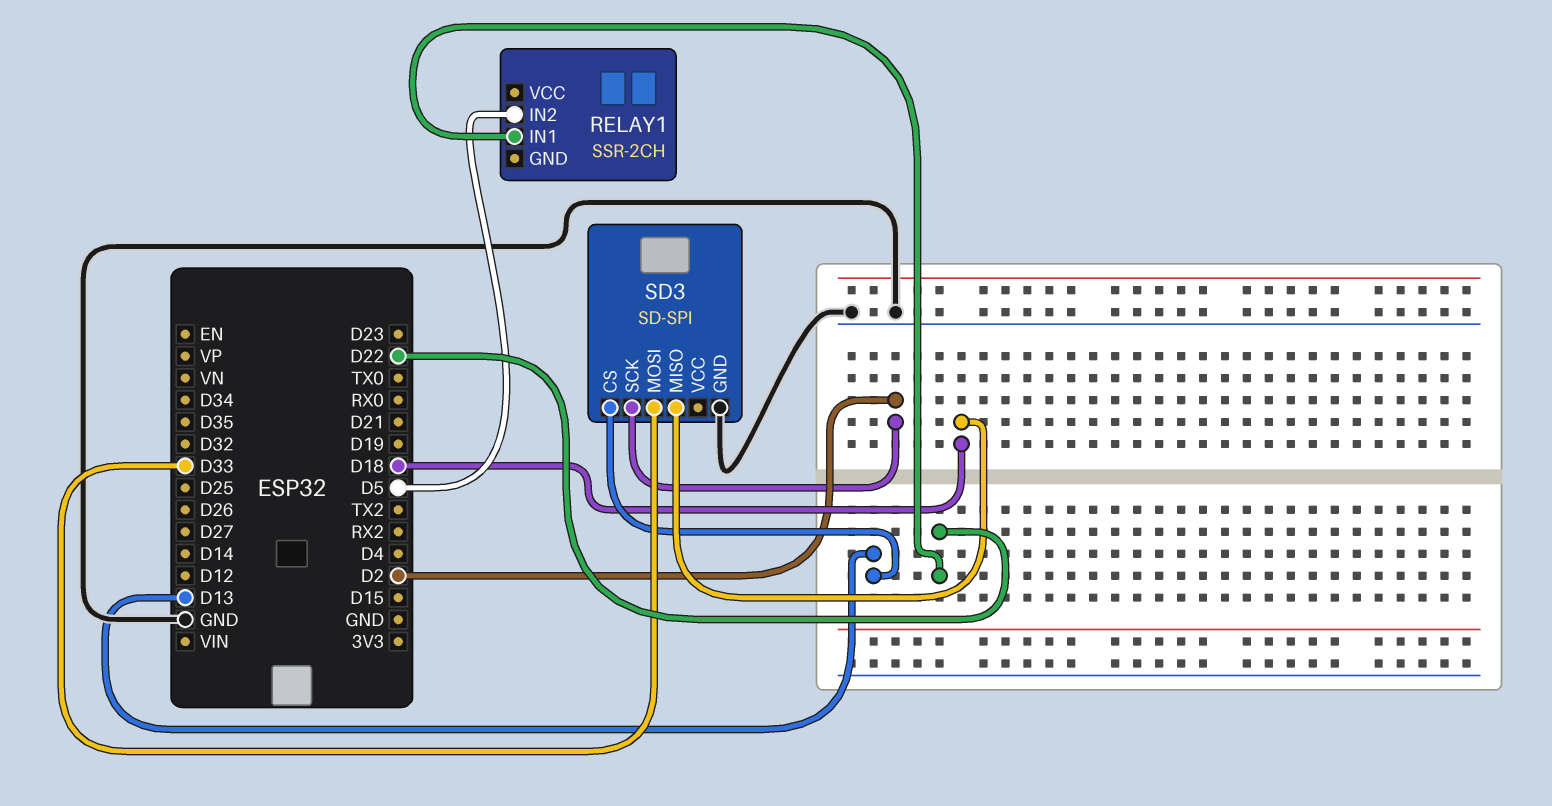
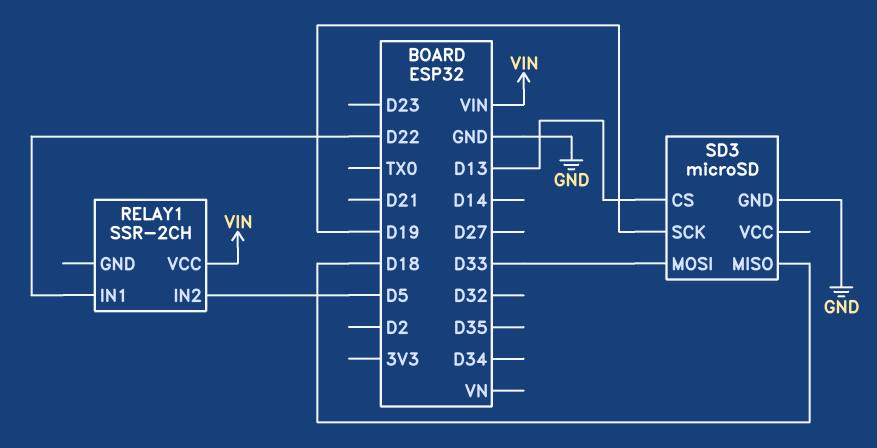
RELAY1 pin VCC: none -> VIN
SD3: SD-SPI -> microSD
SD3 pin SCK: D2 -> D19

